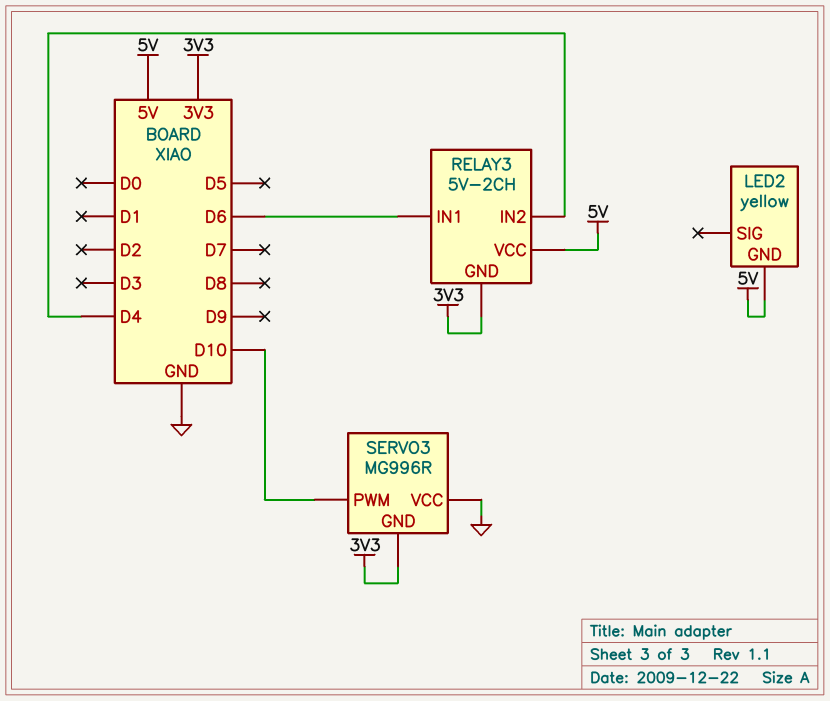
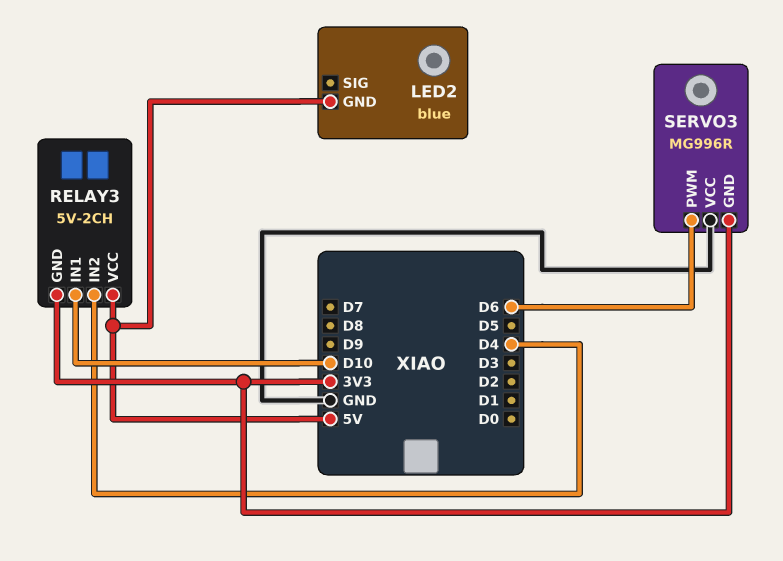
LED2: yellow -> blue
RELAY3 pin IN1: D6 -> D10
SERVO3 pin PWM: D10 -> D6

